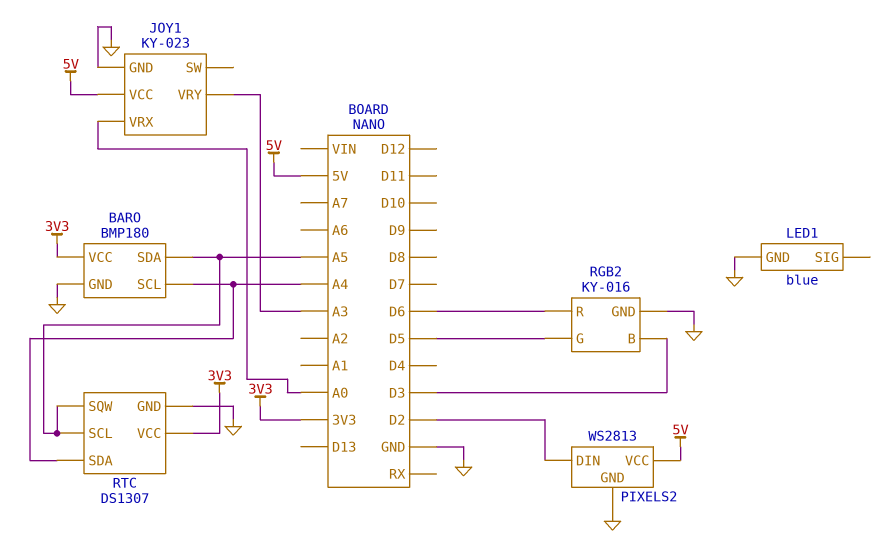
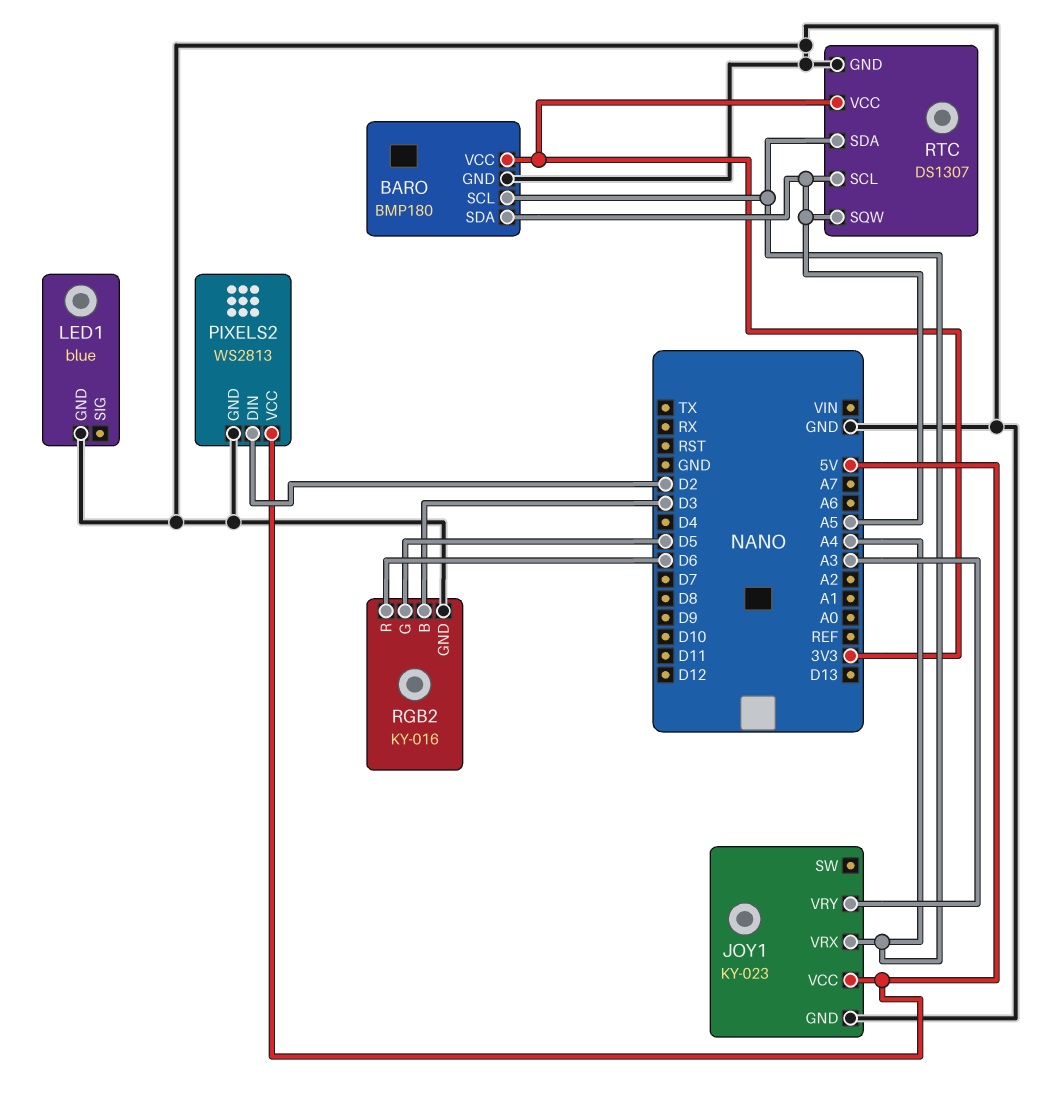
JOY1 pin VRX: A0 -> A4

